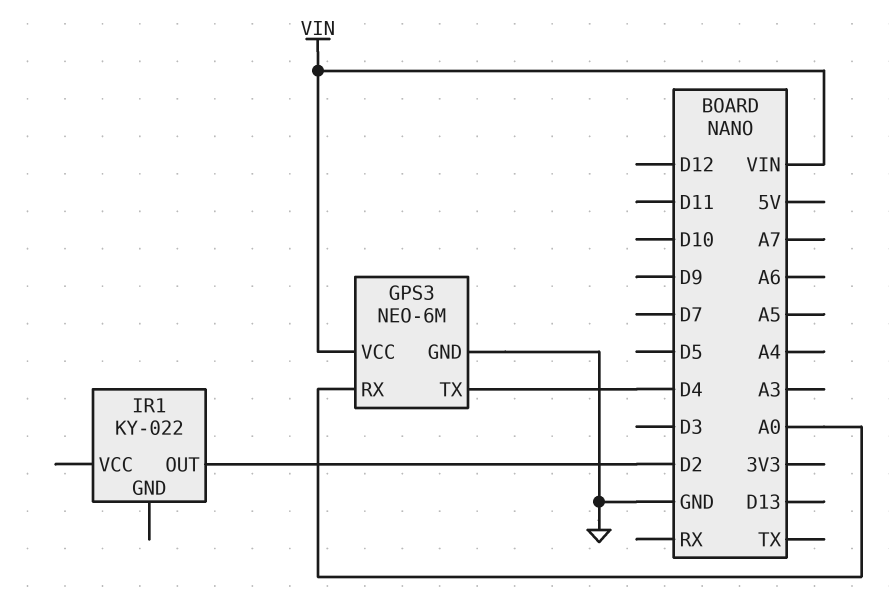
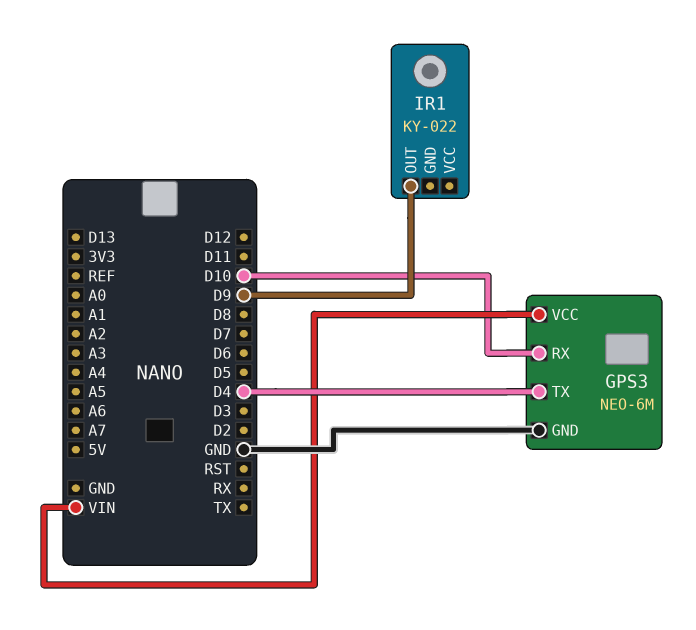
GPS3 pin RX: A0 -> D10
IR1 pin OUT: D2 -> D9

